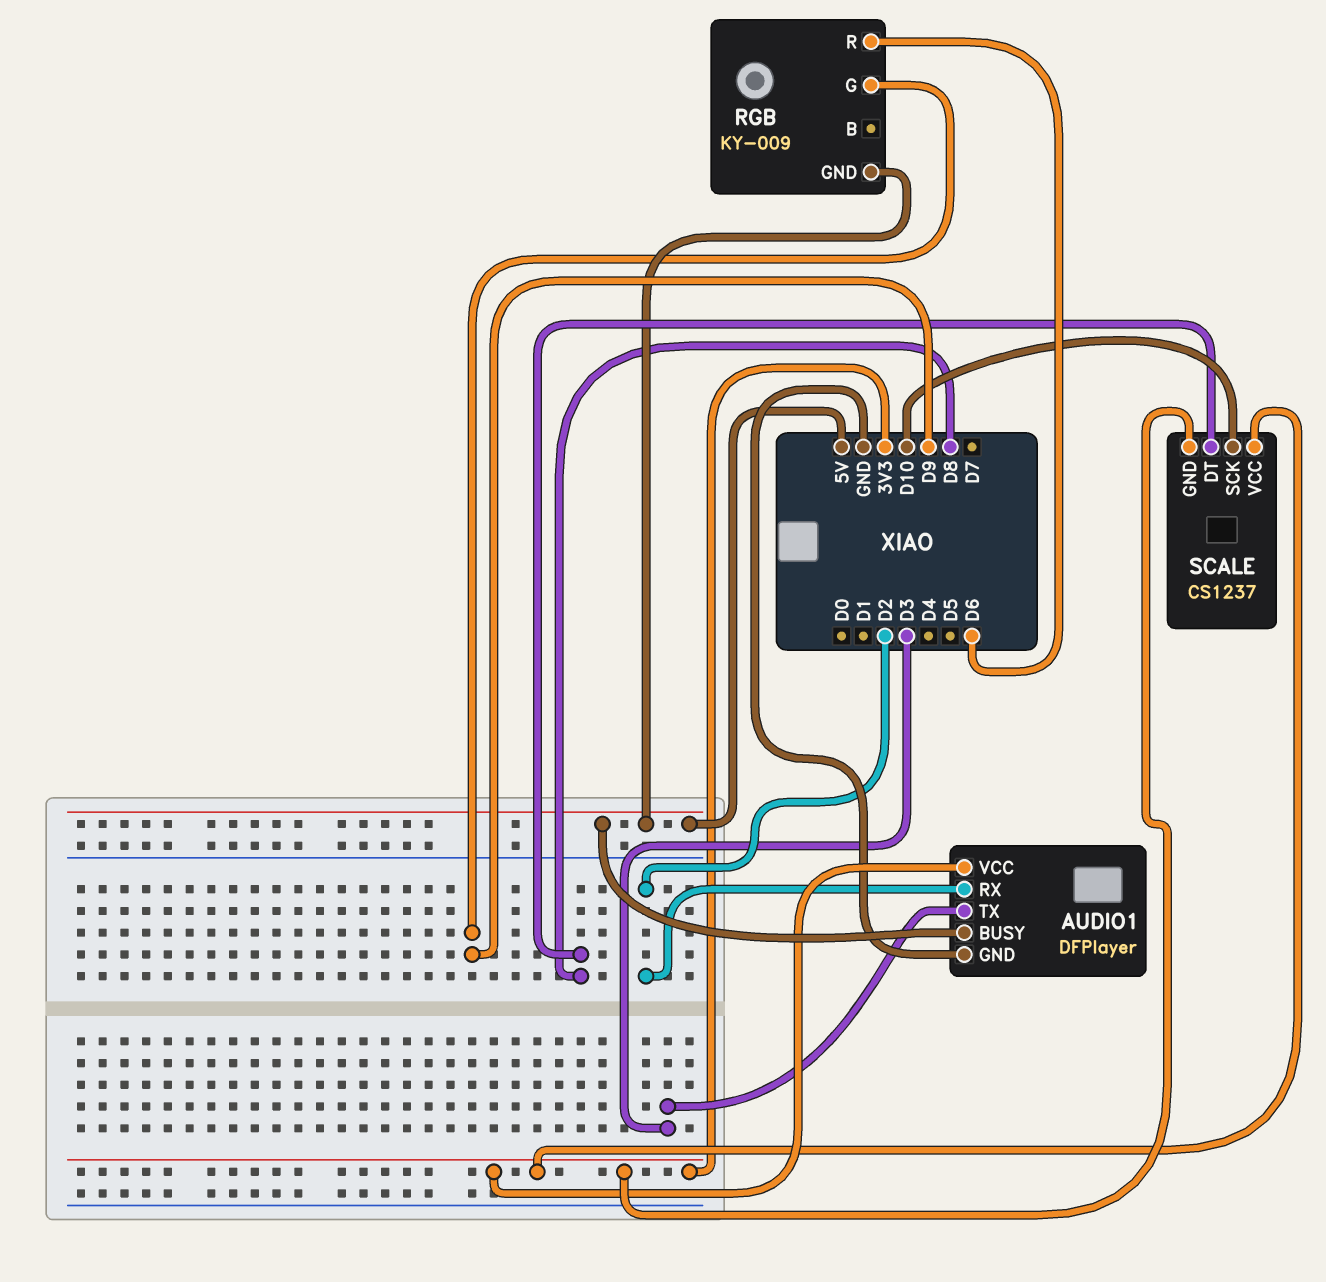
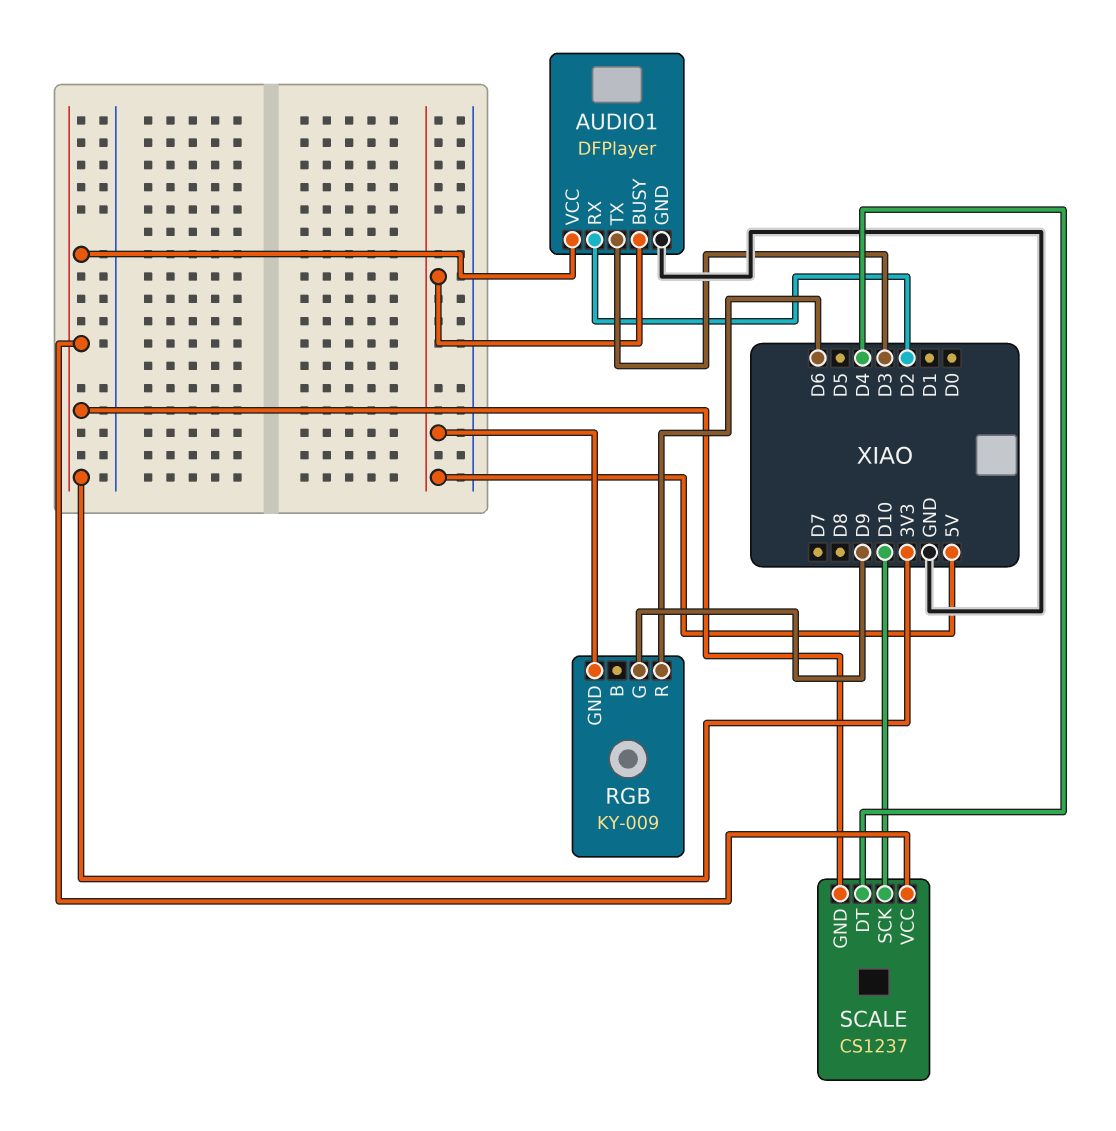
SCALE pin DT: D8 -> D4

